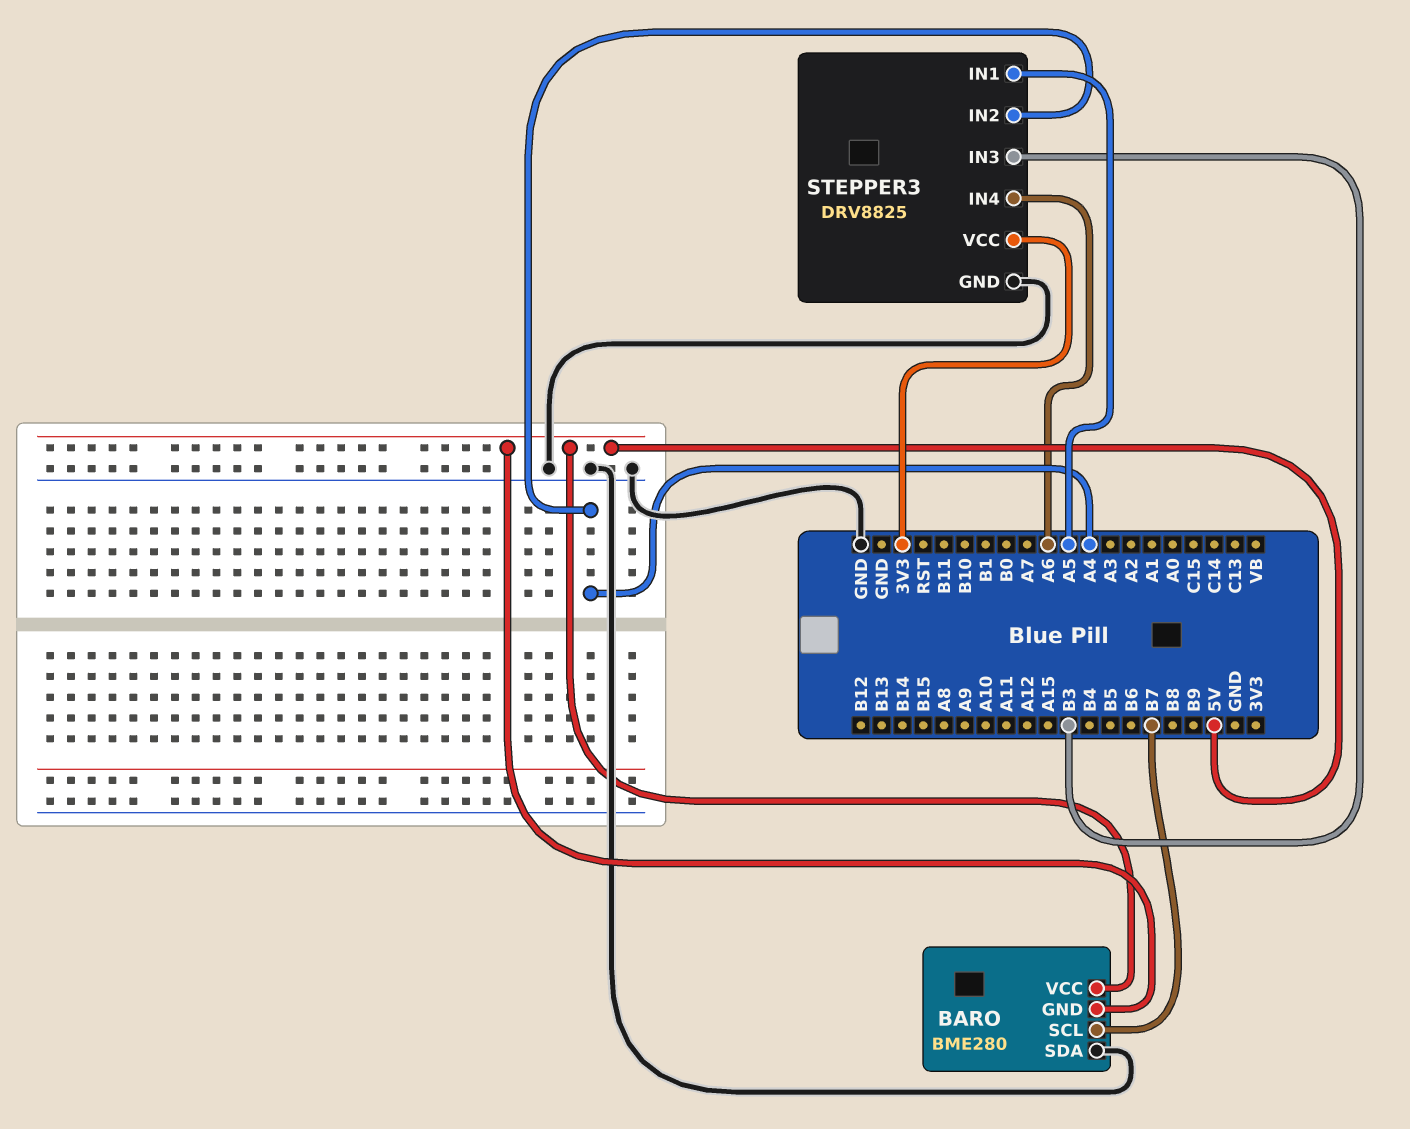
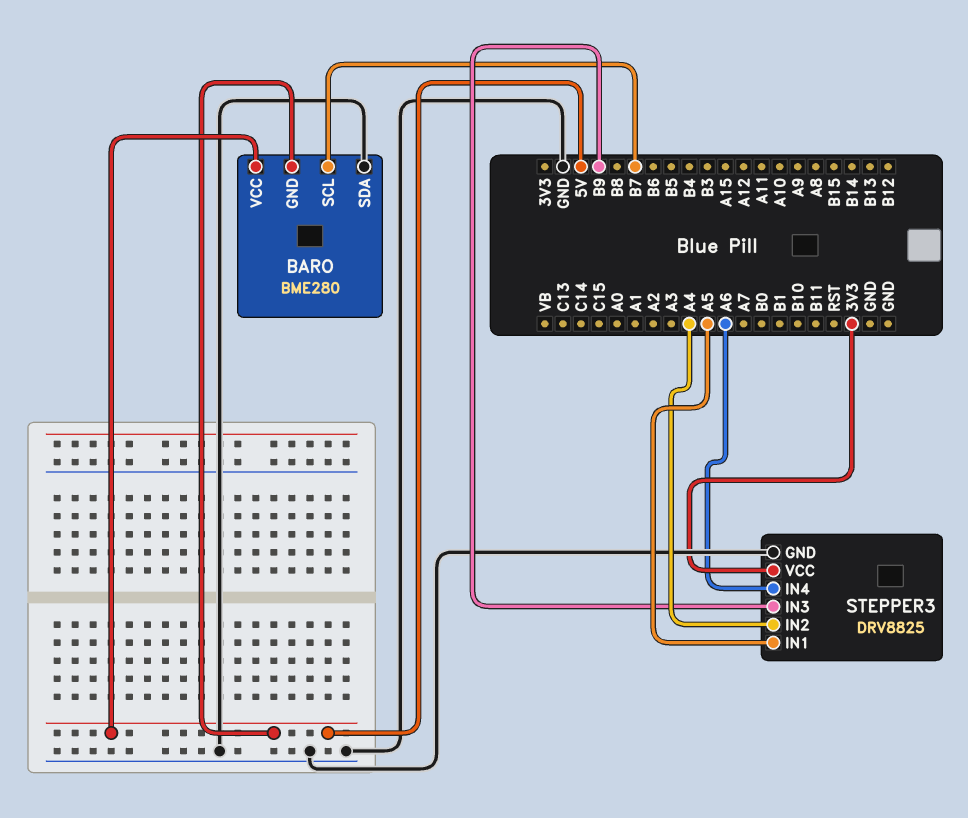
STEPPER3 pin IN3: B3 -> B9

